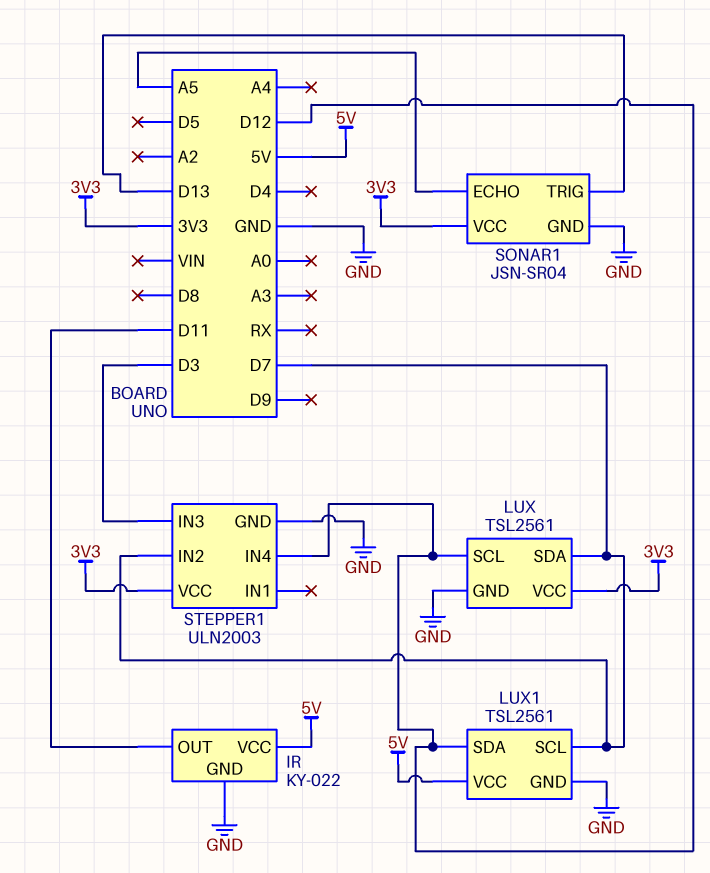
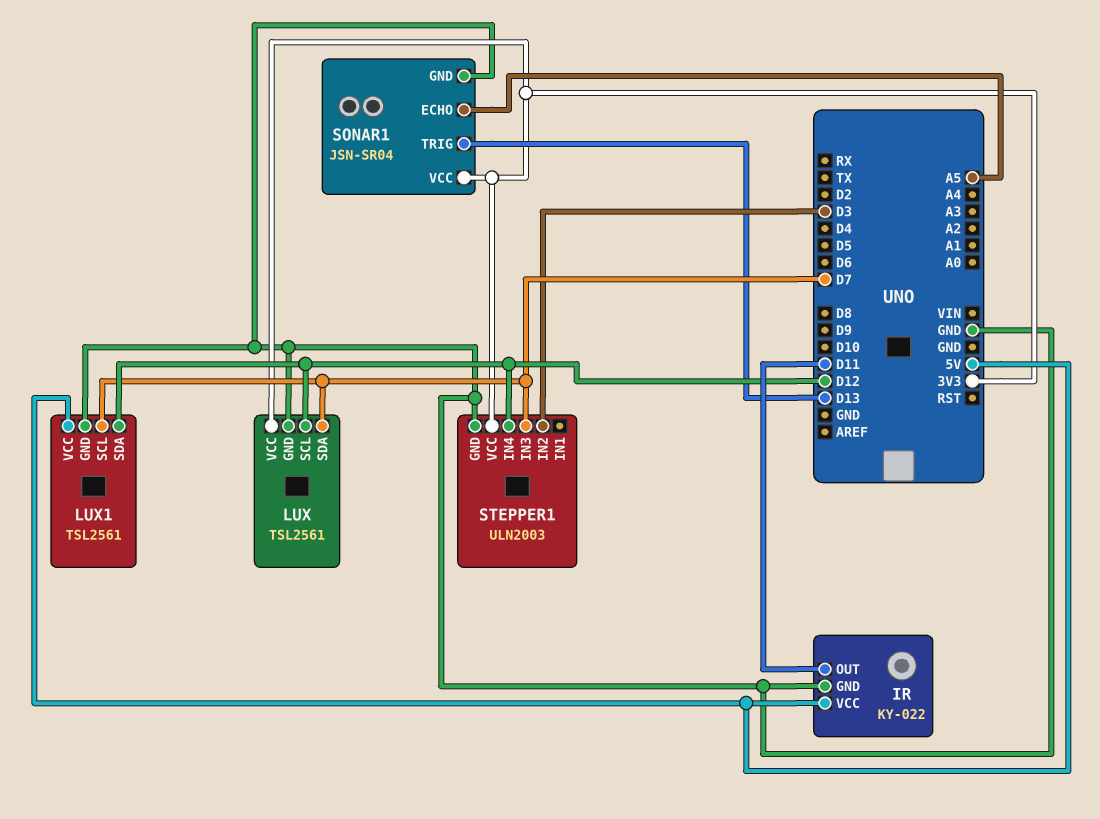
STEPPER1 pin IN2: D7 -> D3
STEPPER1 pin IN3: D3 -> D7

